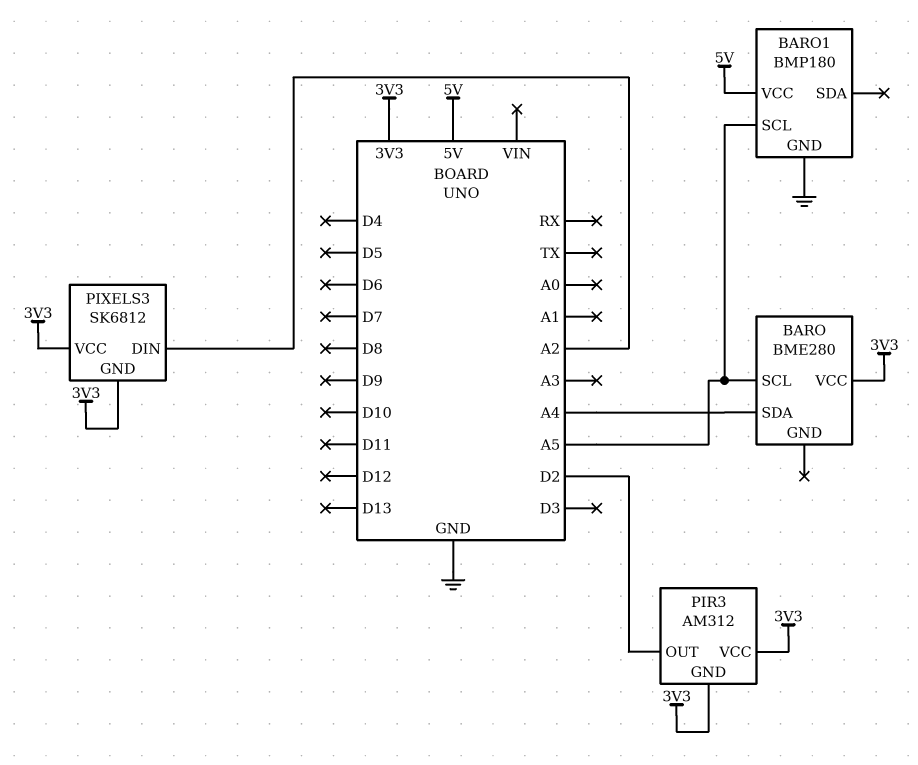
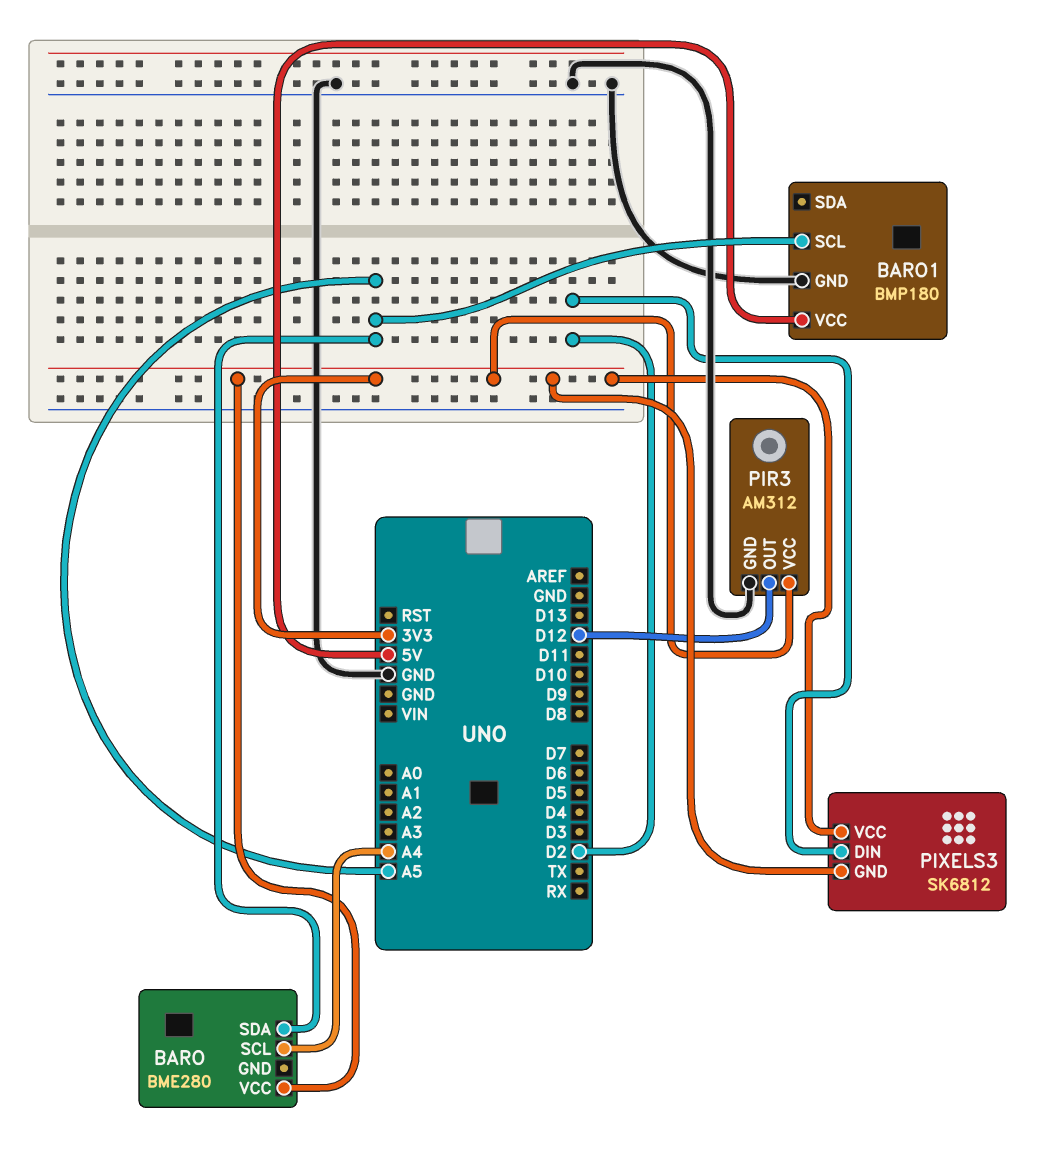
BARO pin SCL: A5 -> A4
BARO pin SDA: A4 -> A5
PIR3 pin GND: 3V3 -> GND
PIR3 pin OUT: D2 -> D12
PIXELS3 pin DIN: A2 -> D2

